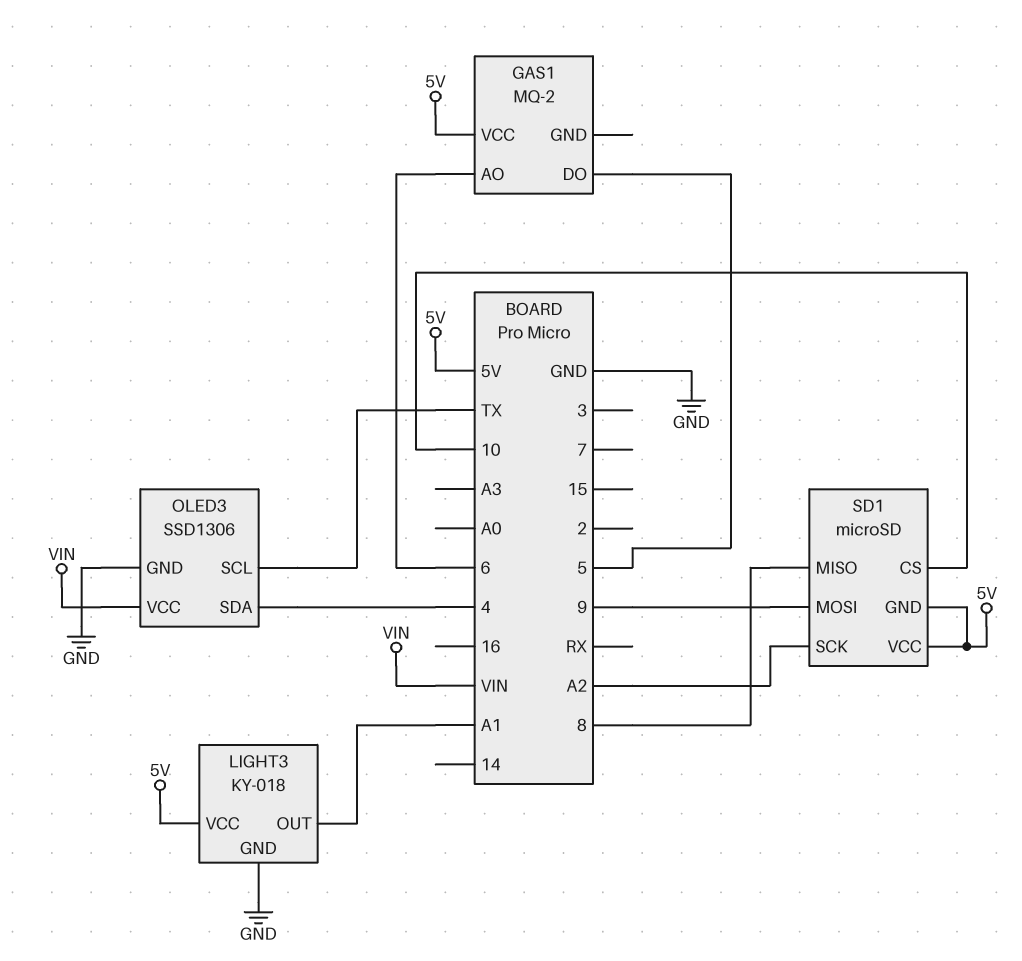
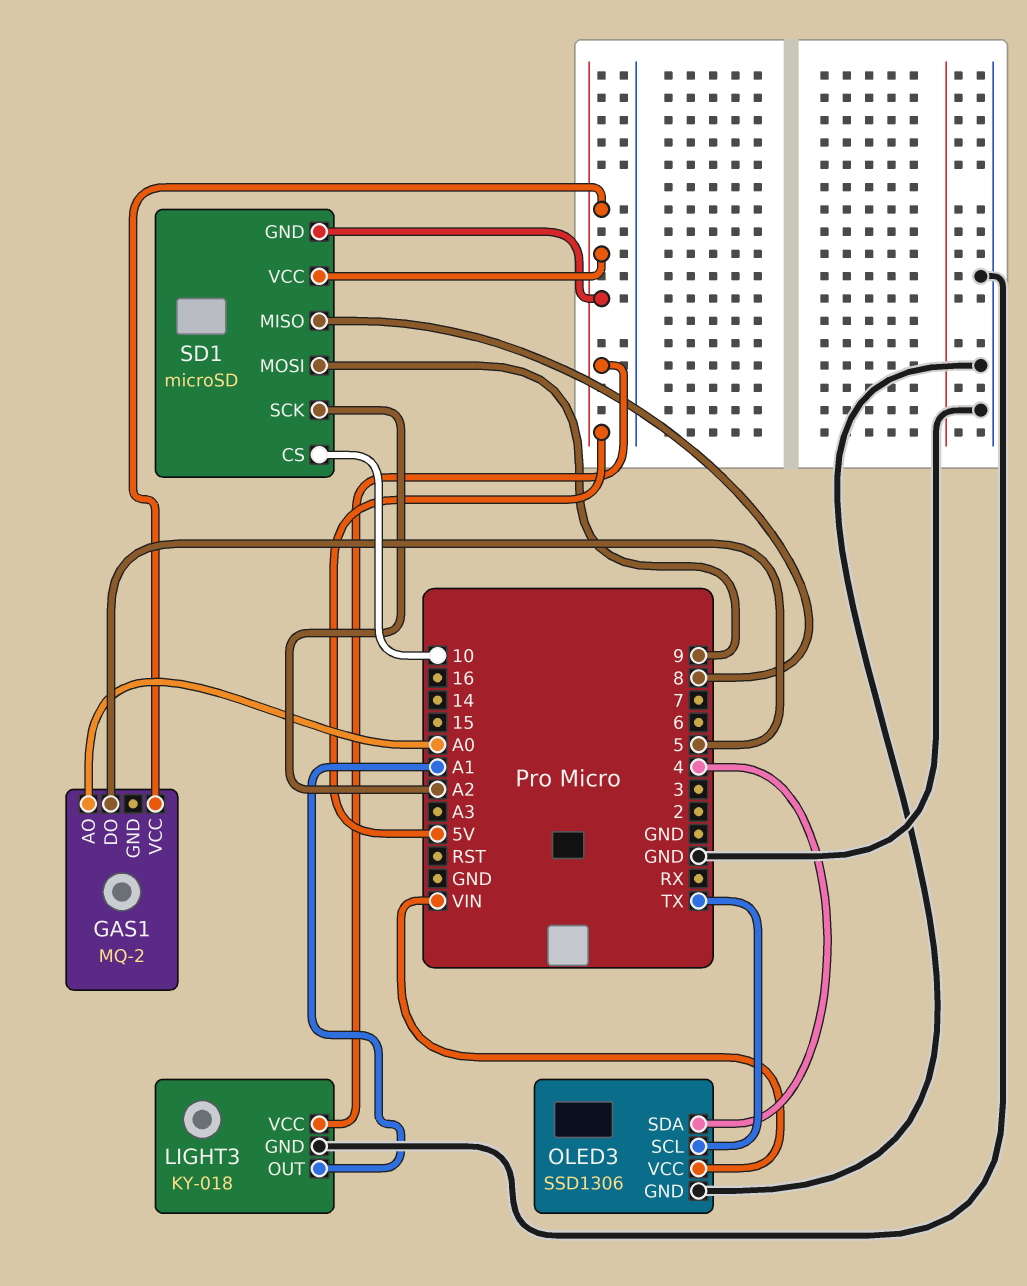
GAS1 pin AO: 6 -> A0

